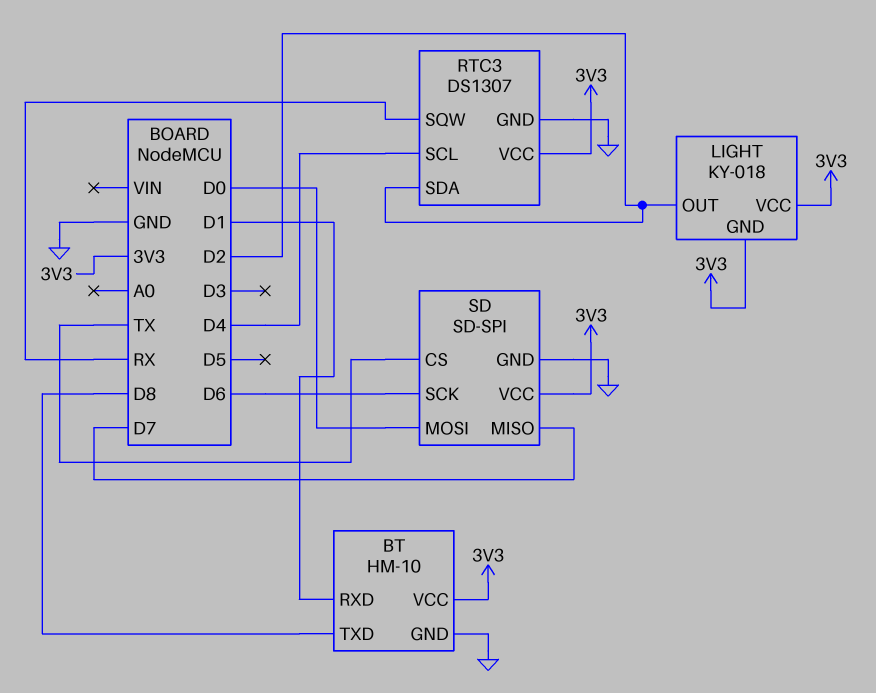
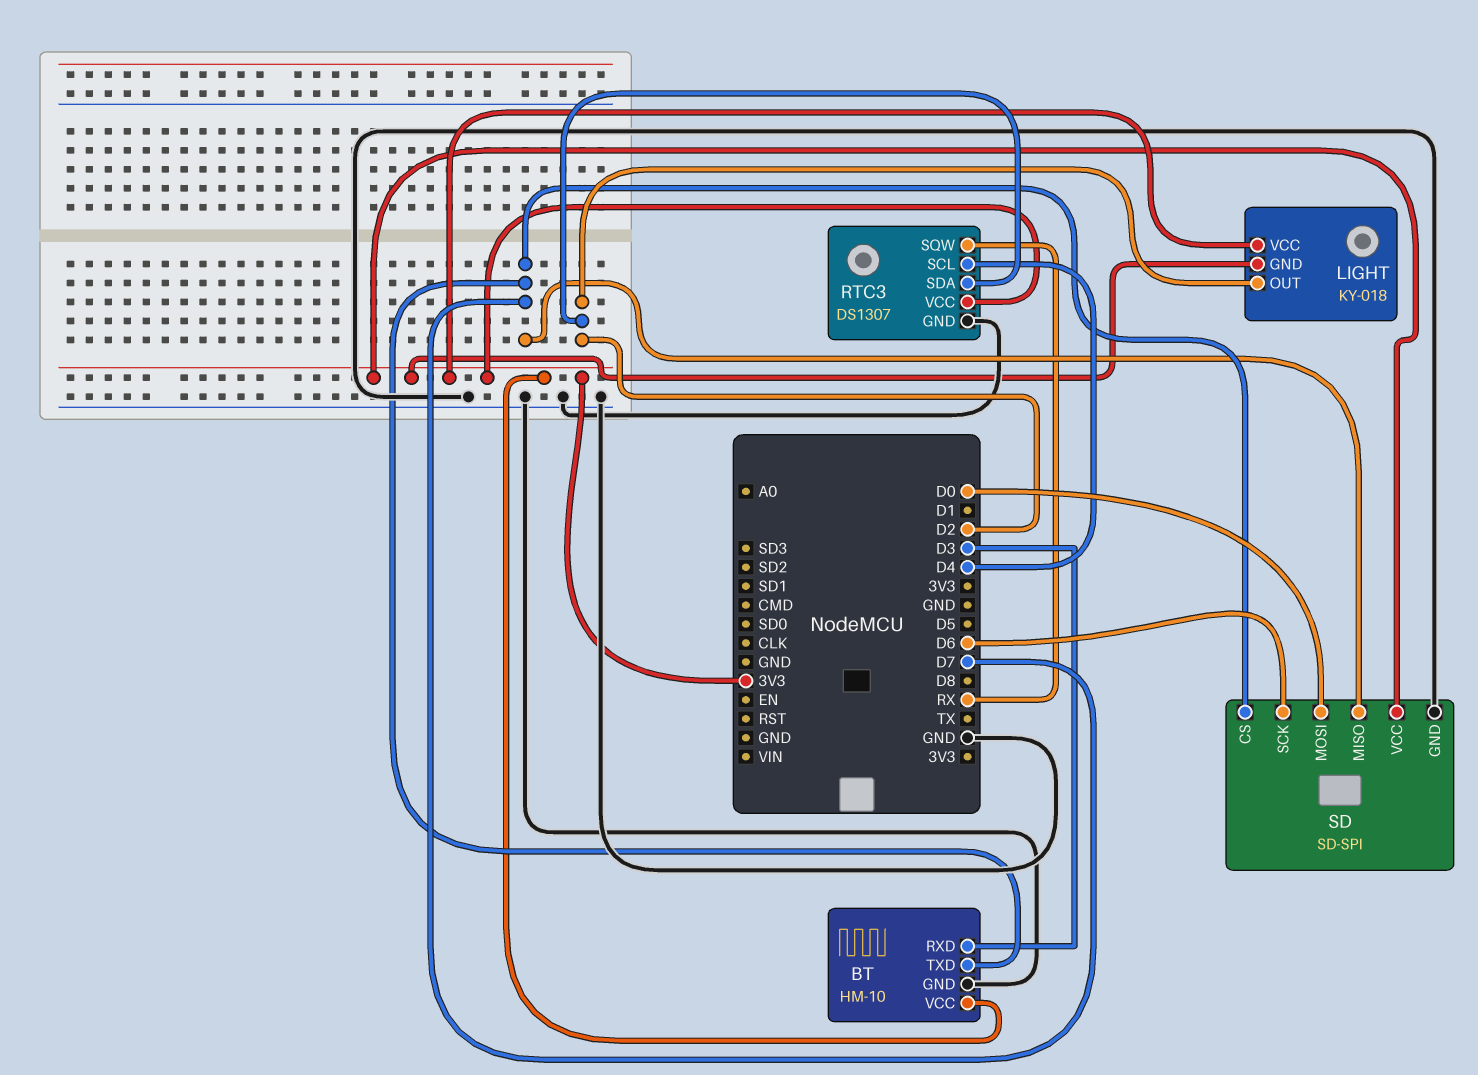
BT pin RXD: D1 -> D3
BT pin TXD: D8 -> D7
SD pin CS: TX -> D7

